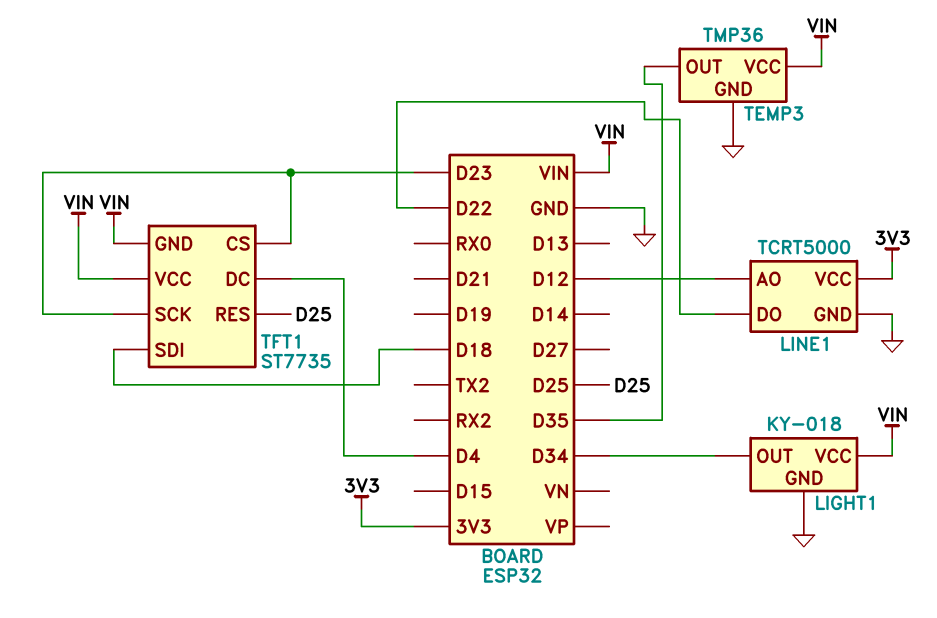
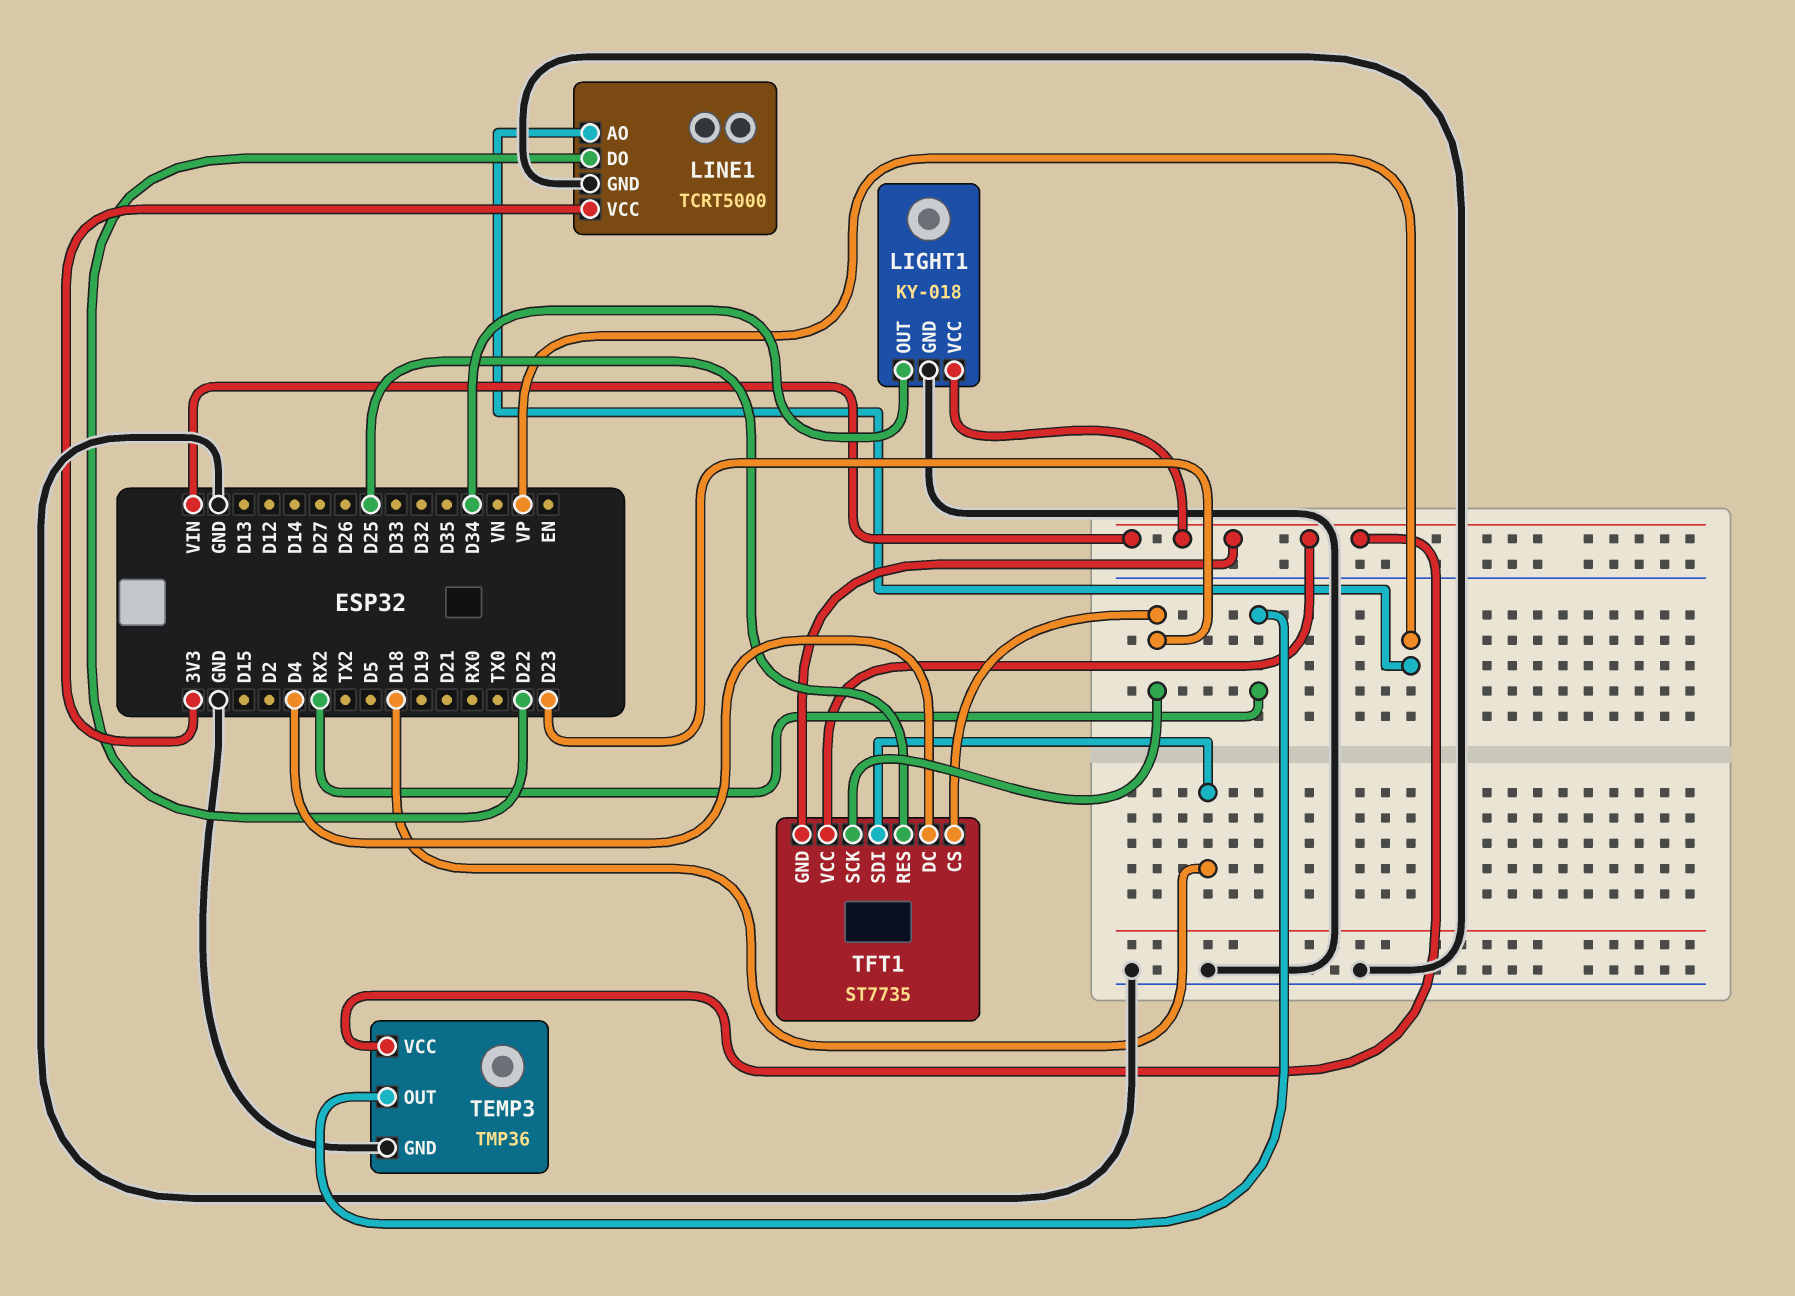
LINE1 pin AO: D12 -> VP
TEMP3 pin OUT: D35 -> RX2

